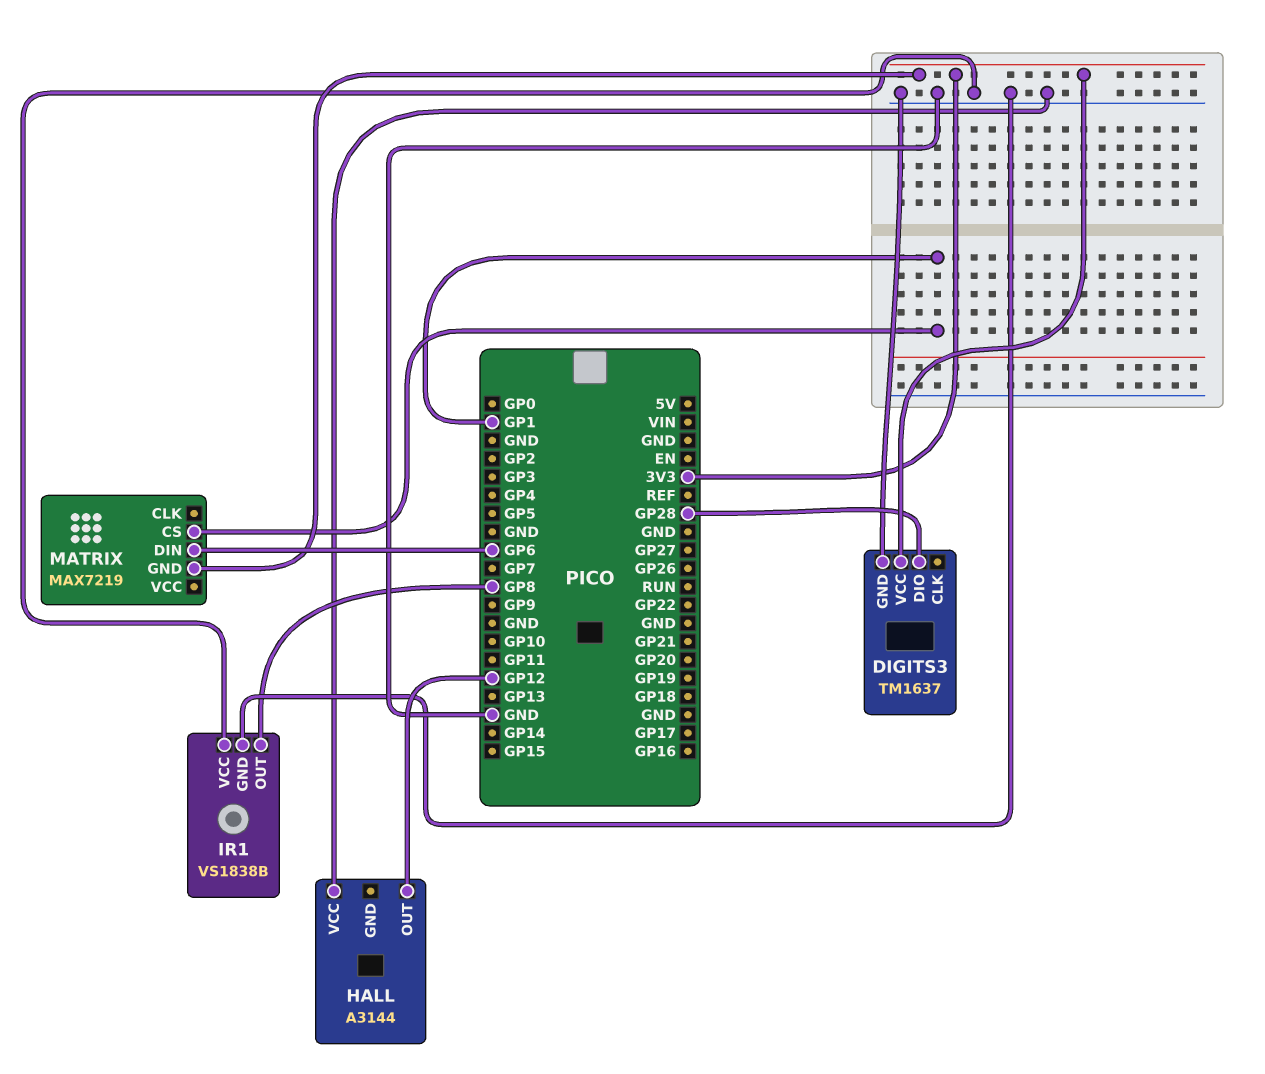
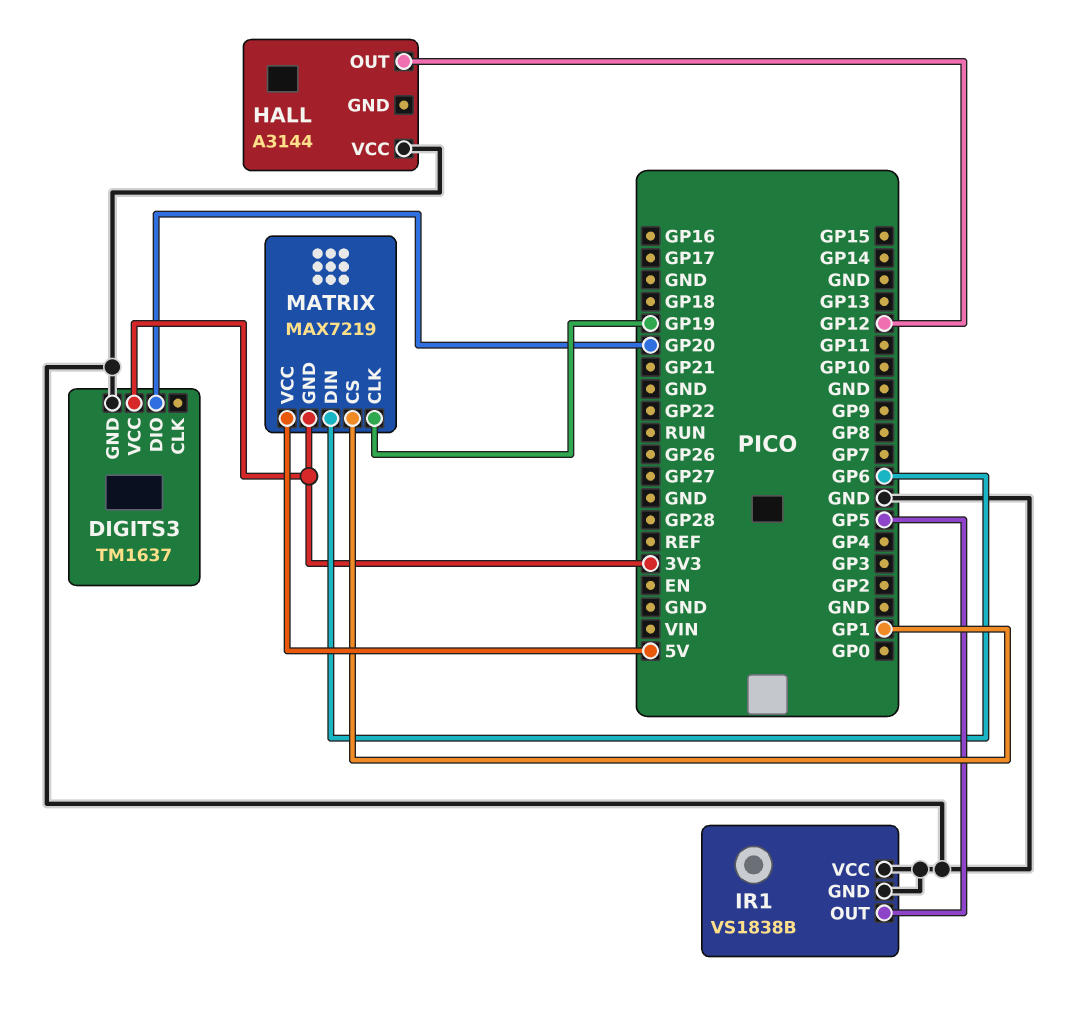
DIGITS3 pin DIO: GP28 -> GP20
IR1 pin OUT: GP8 -> GP5
MATRIX pin CLK: none -> GP19
MATRIX pin VCC: none -> 5V

